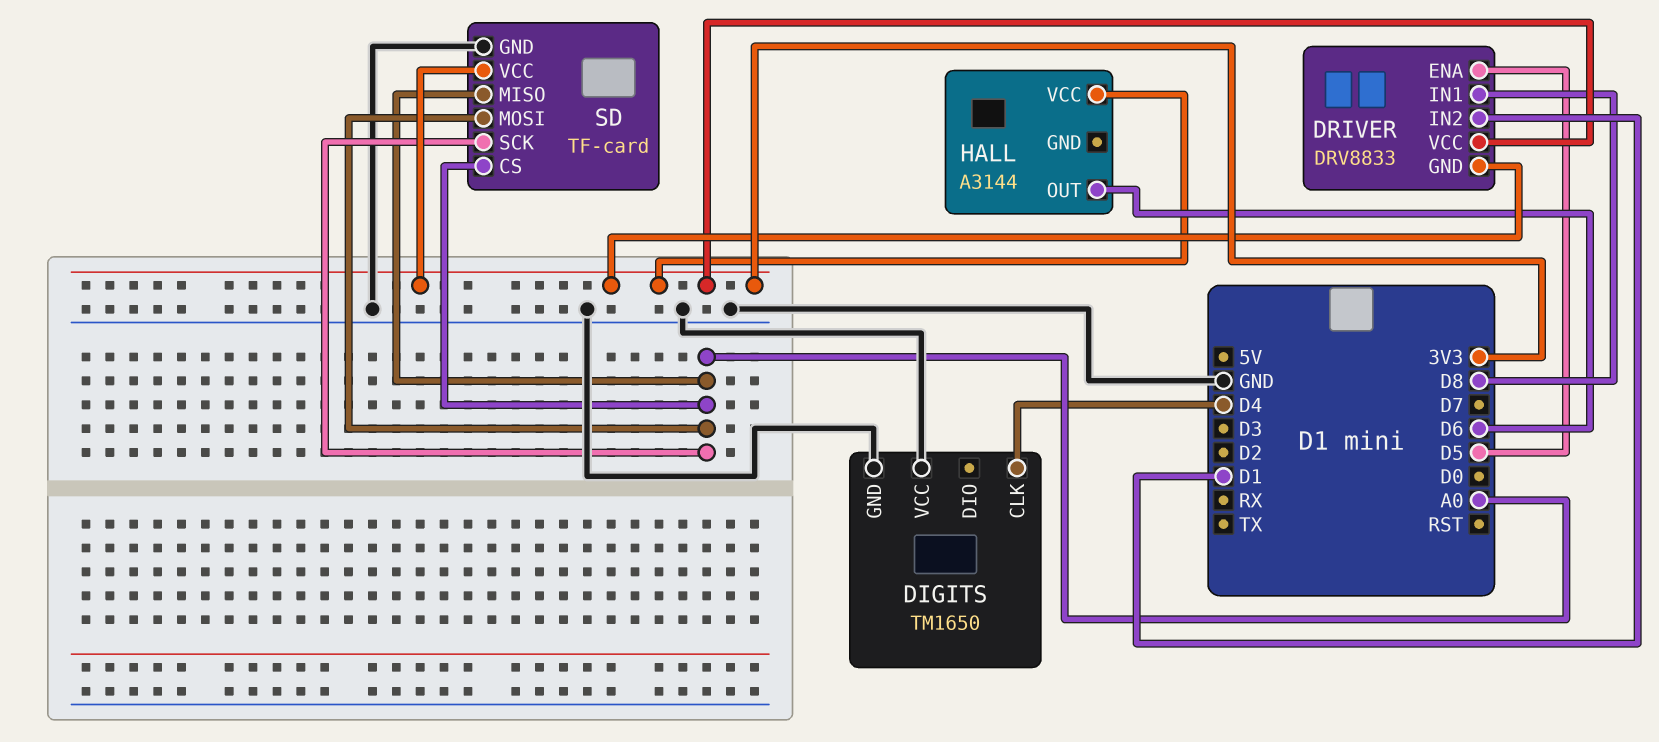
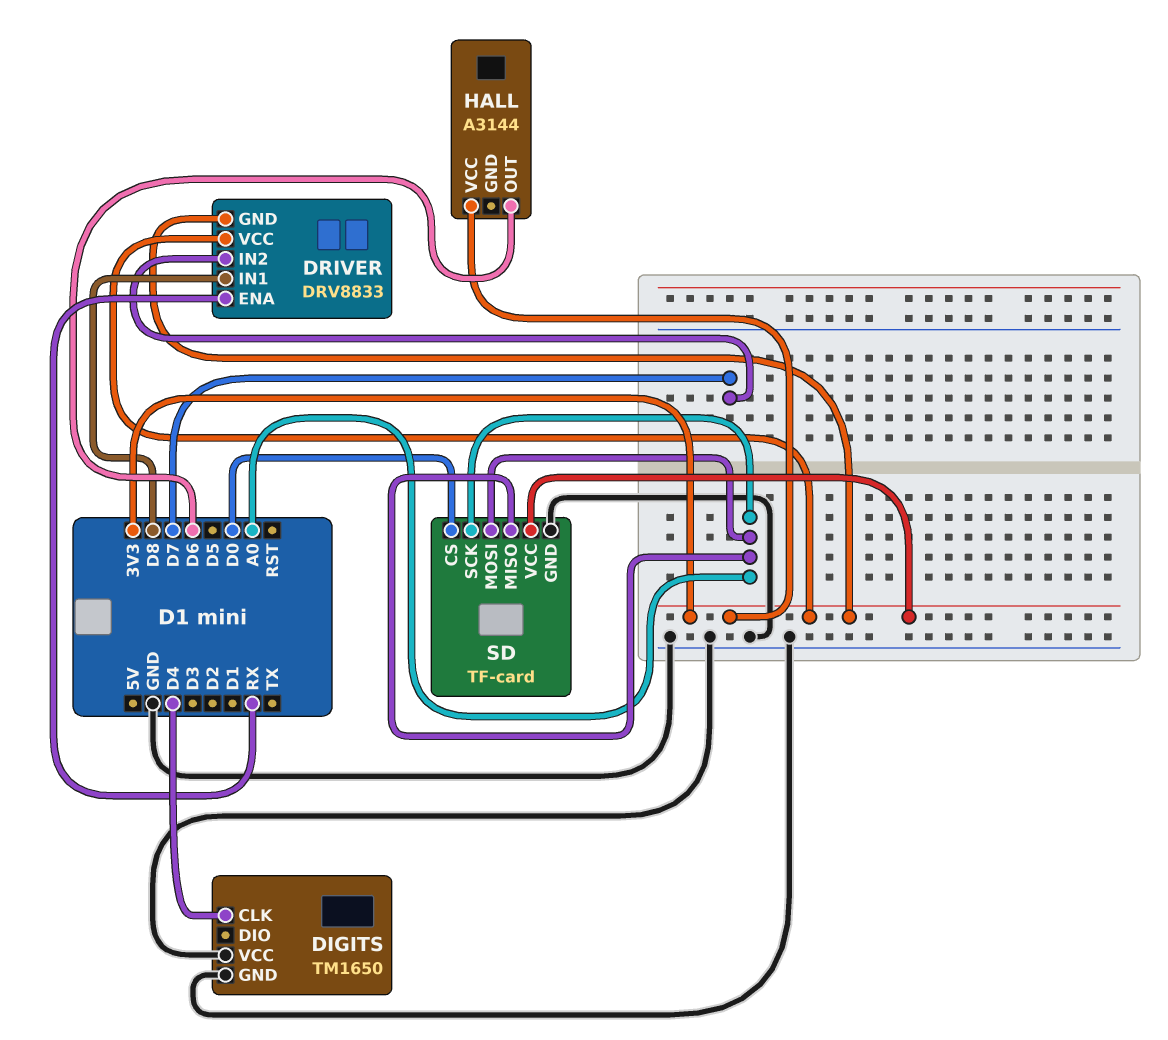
DRIVER pin ENA: D5 -> RX
DRIVER pin IN2: D1 -> D7
SD pin CS: A0 -> D0

